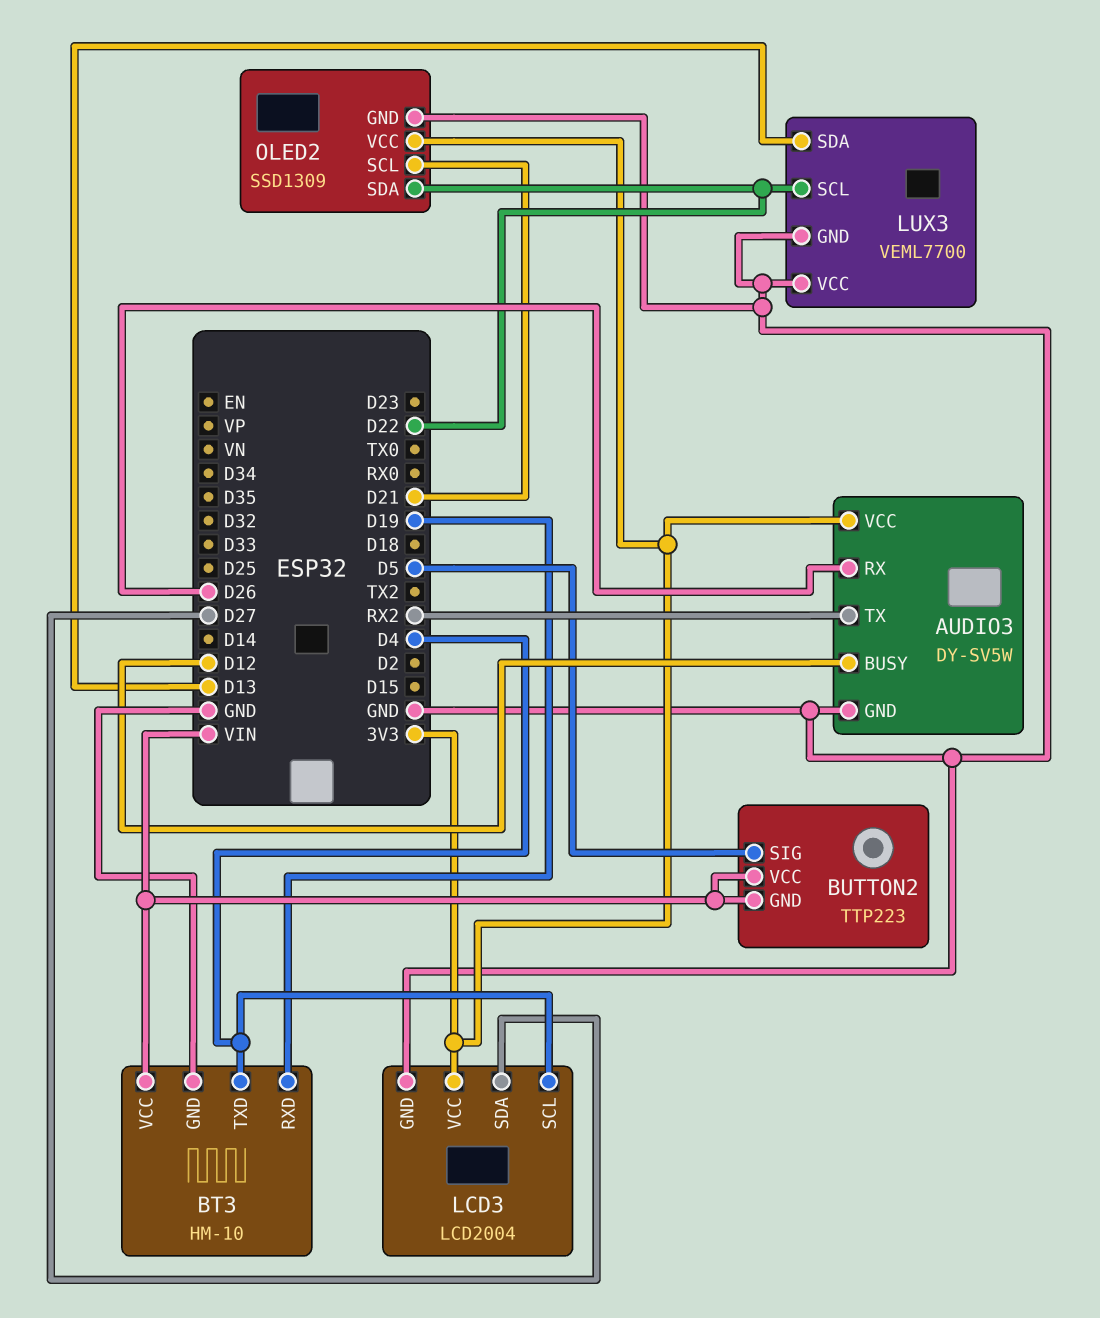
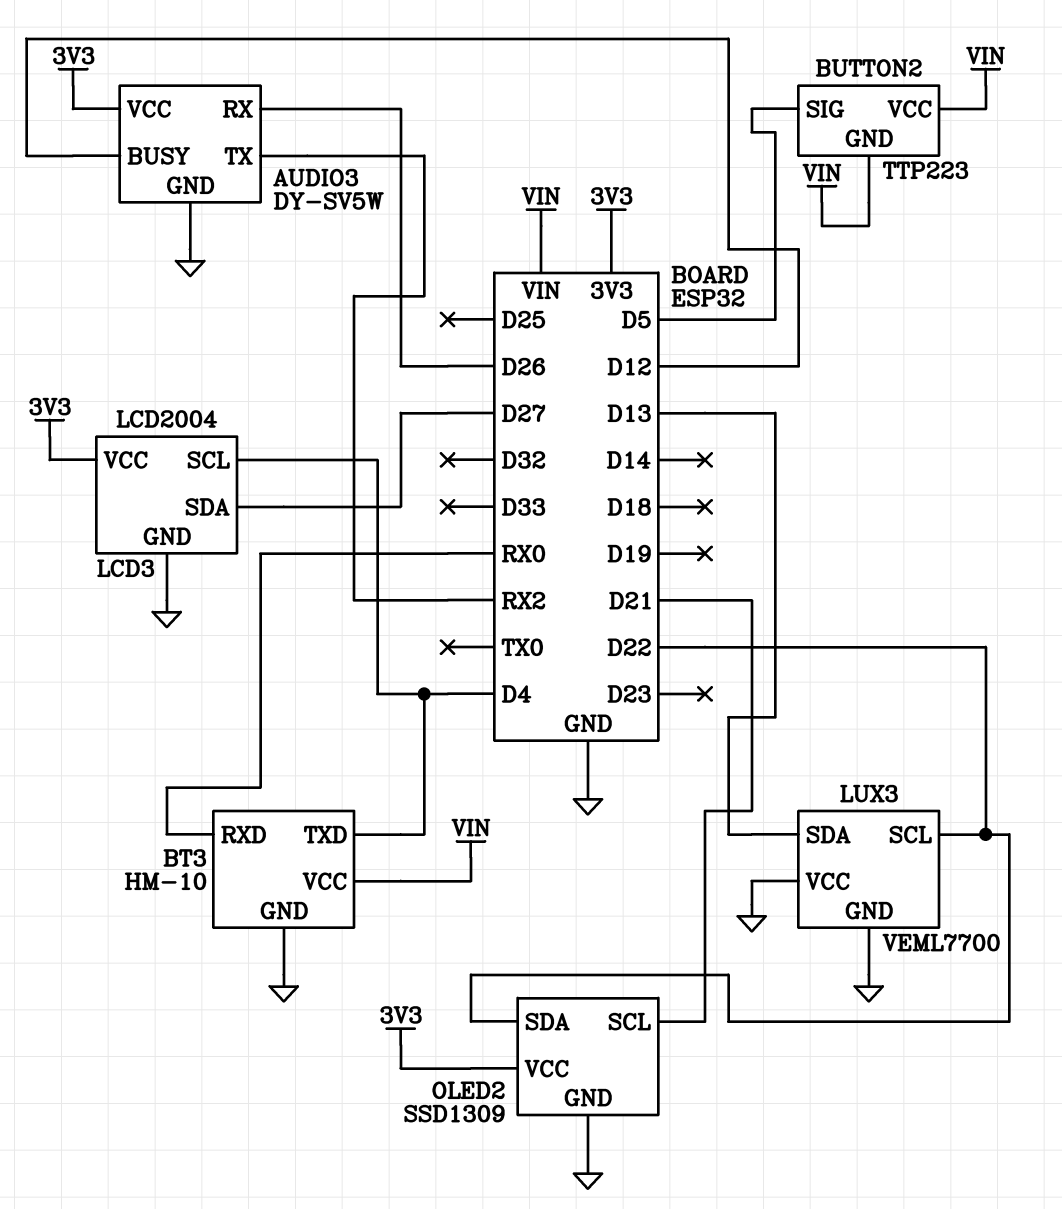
BT3 pin RXD: D19 -> RX0

